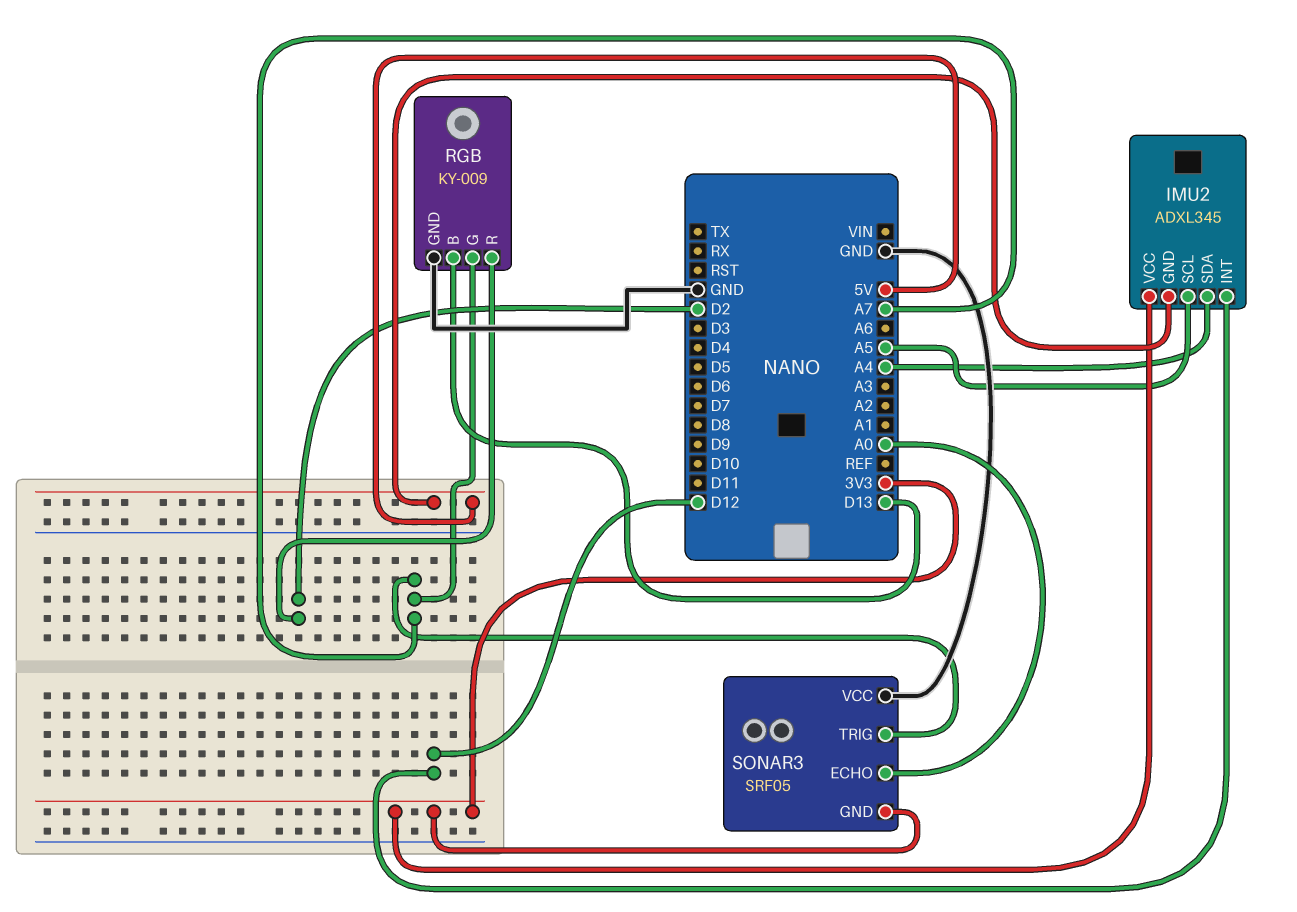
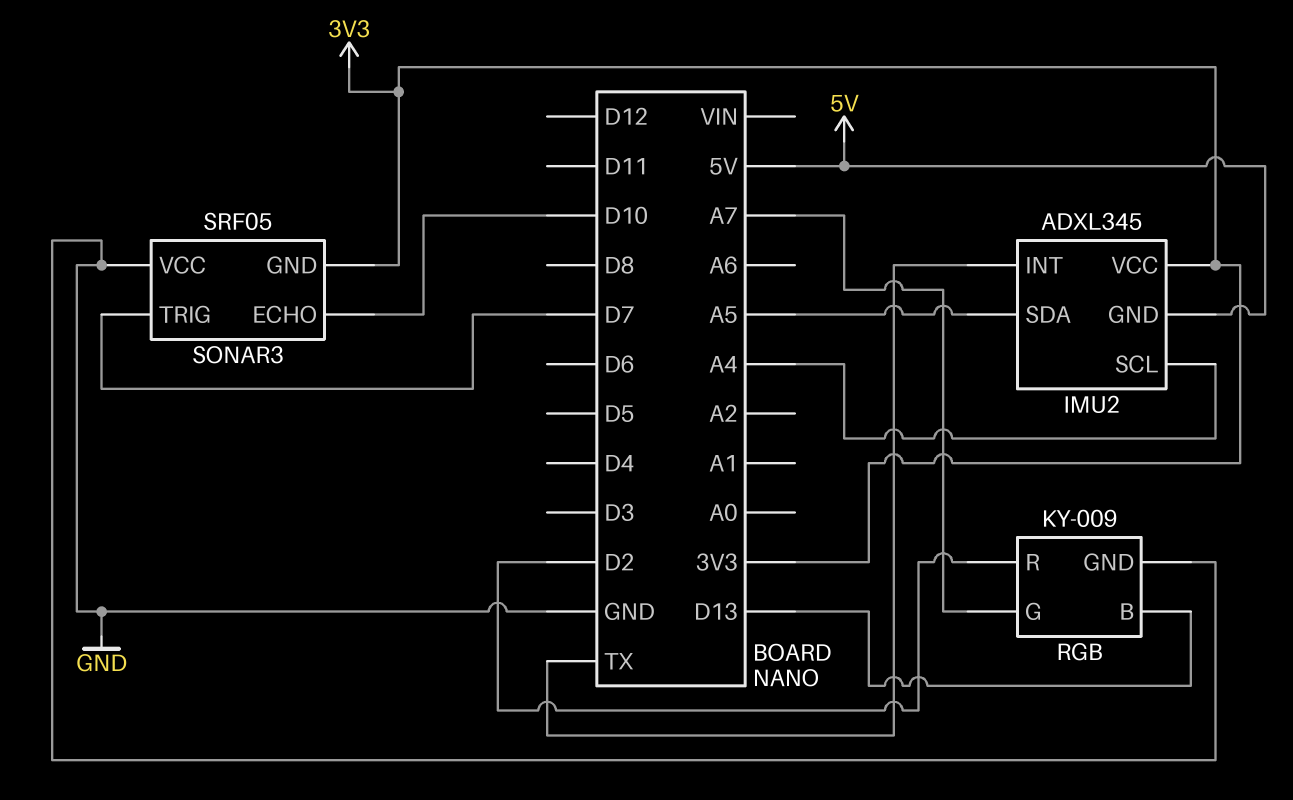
IMU2 pin INT: D12 -> TX
IMU2 pin SCL: A5 -> A4
IMU2 pin SDA: A4 -> A5
SONAR3 pin ECHO: A0 -> D10
SONAR3 pin TRIG: A7 -> D7

